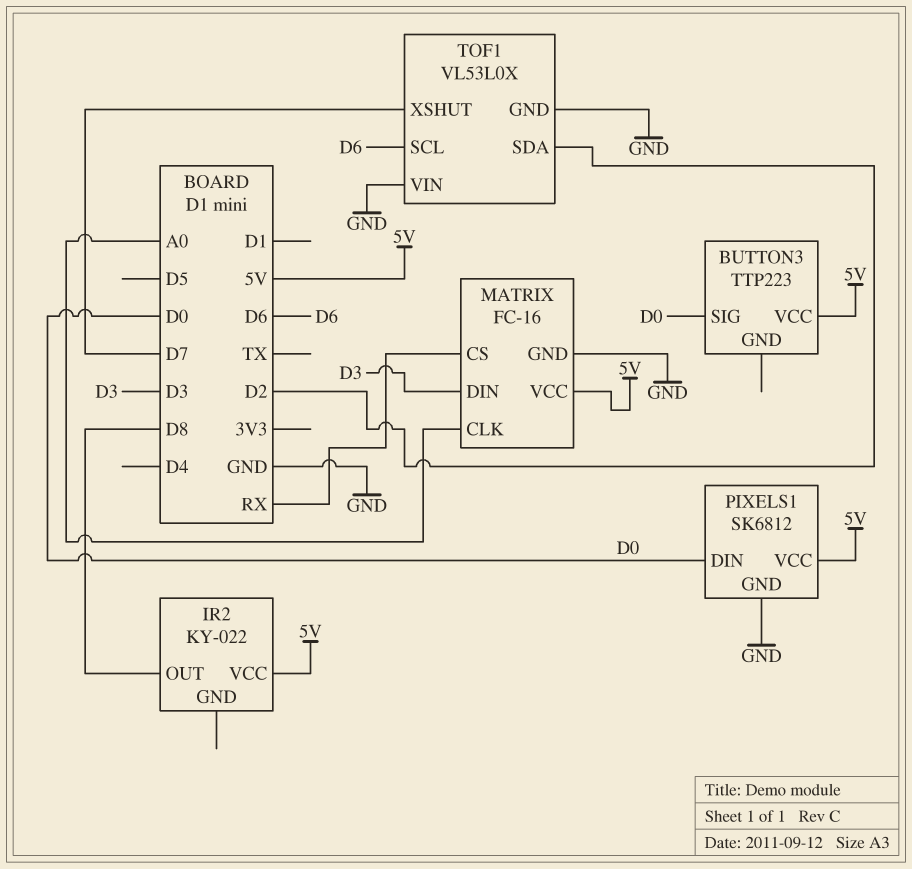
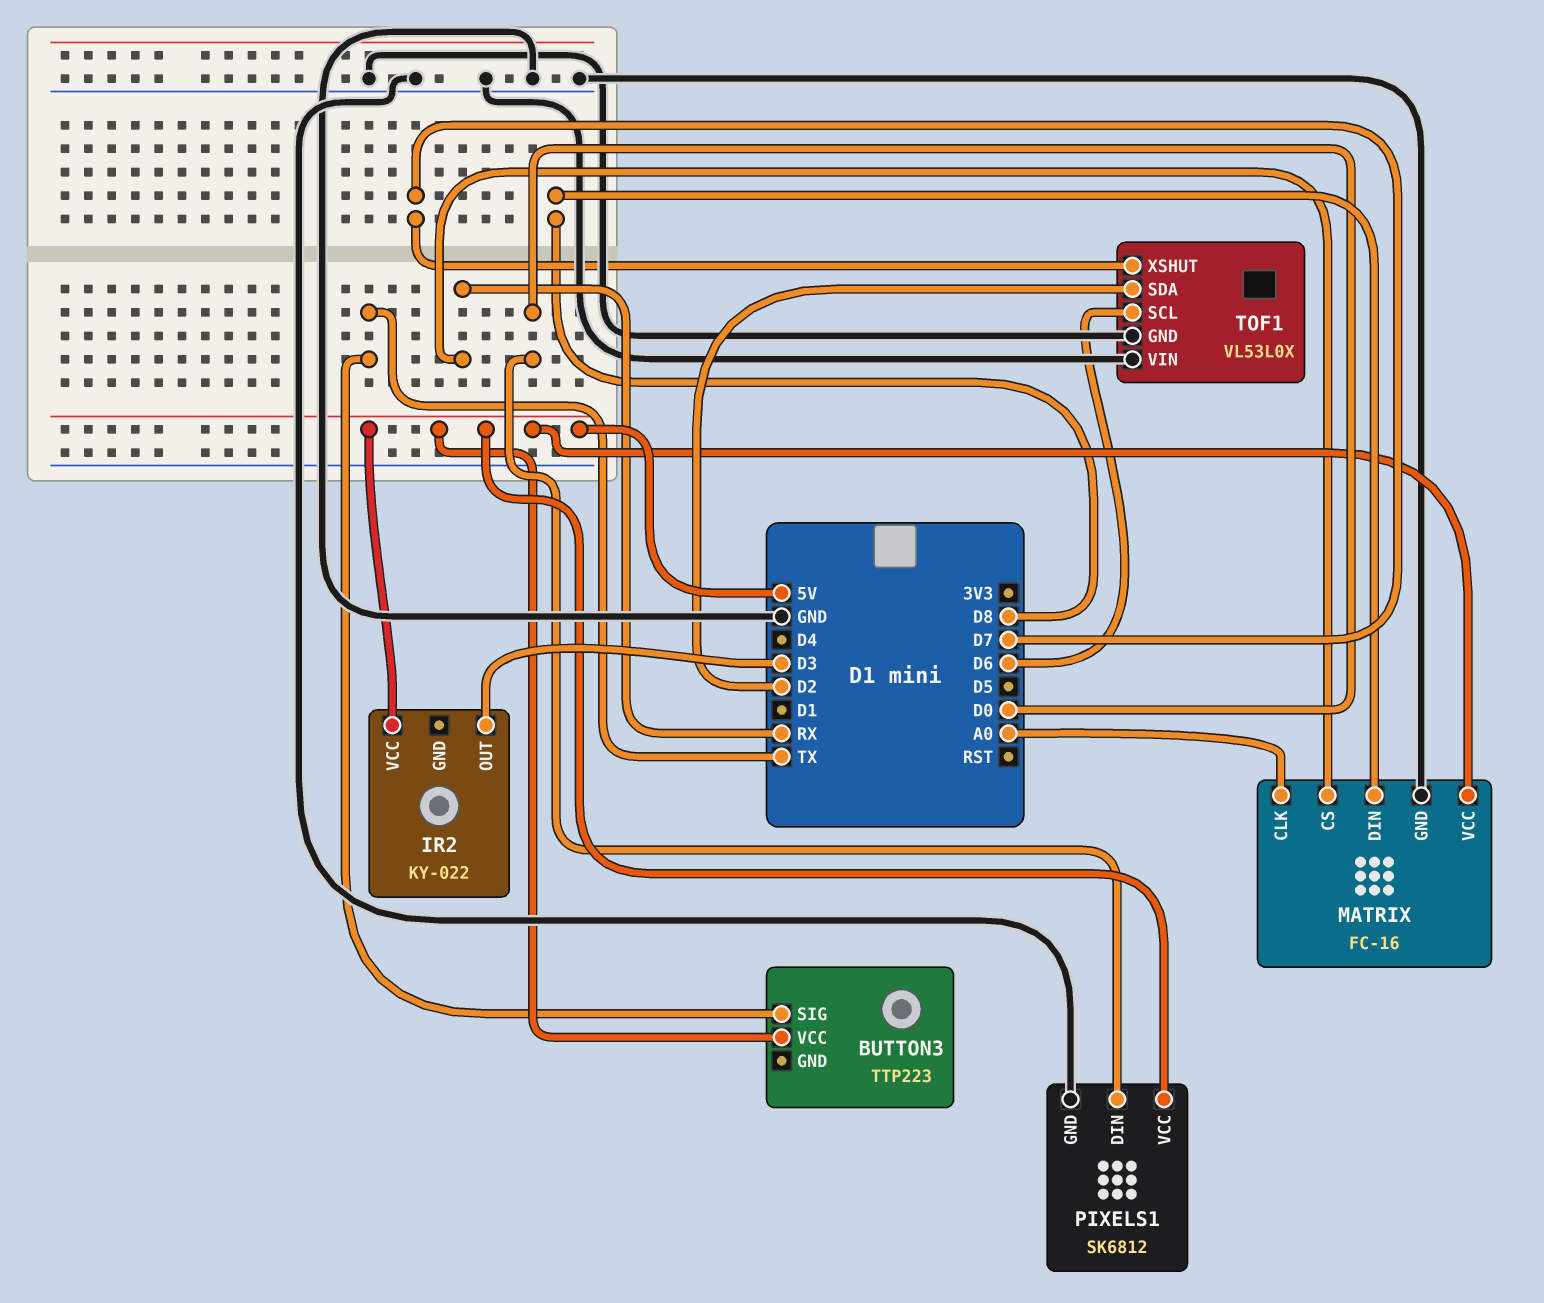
BUTTON3 pin SIG: D0 -> TX
IR2 pin OUT: D8 -> D3
MATRIX pin DIN: D3 -> D8

